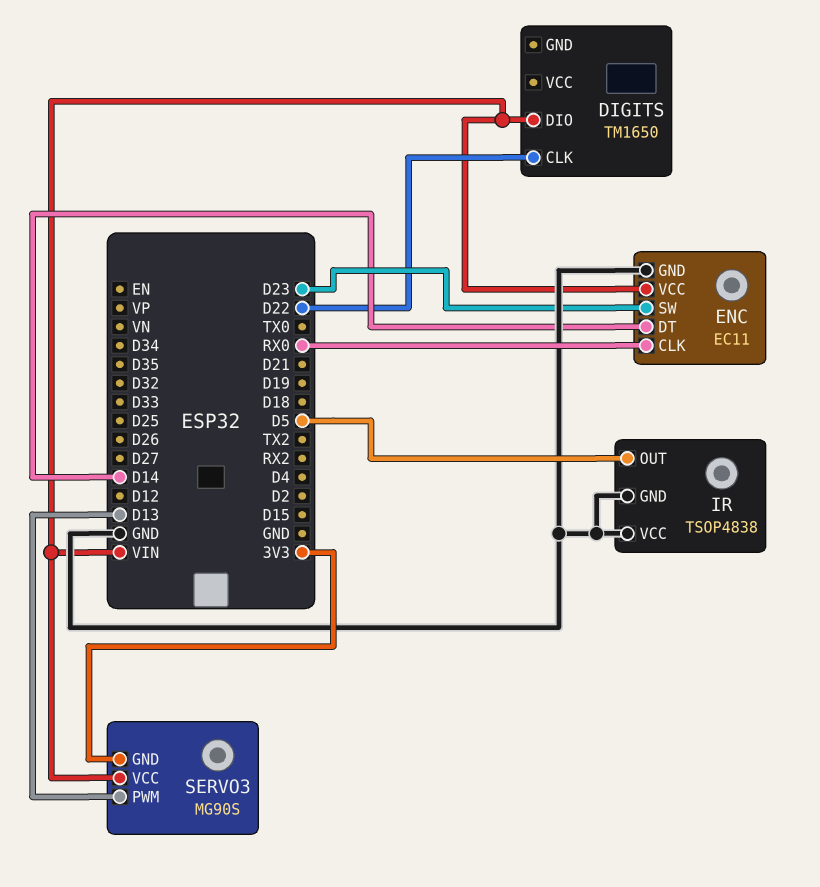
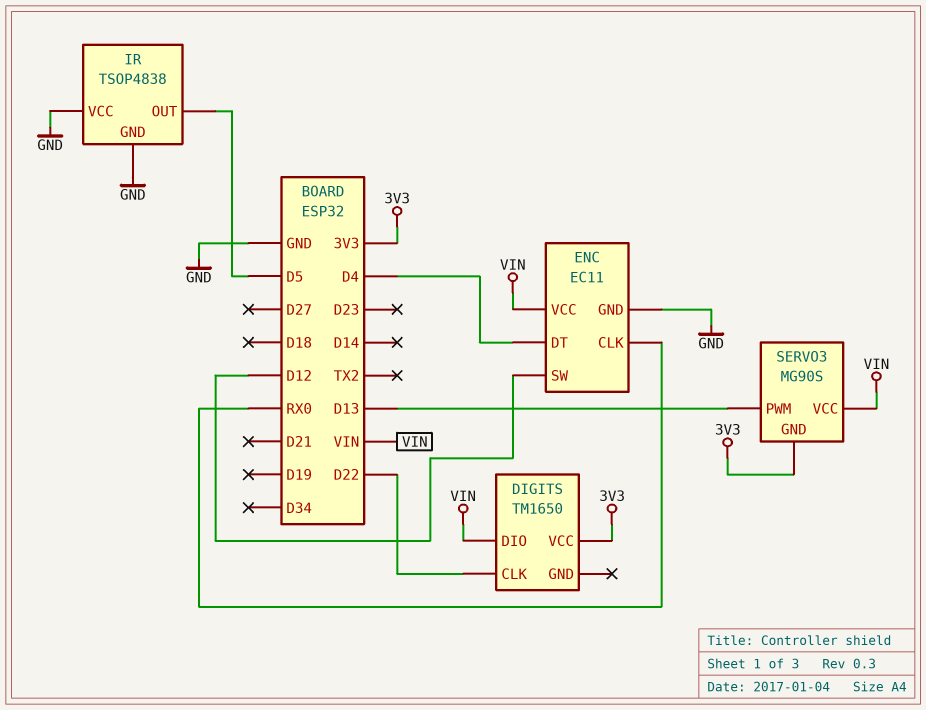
DIGITS pin VCC: none -> 3V3
ENC pin DT: D14 -> D4
ENC pin SW: D23 -> D12

